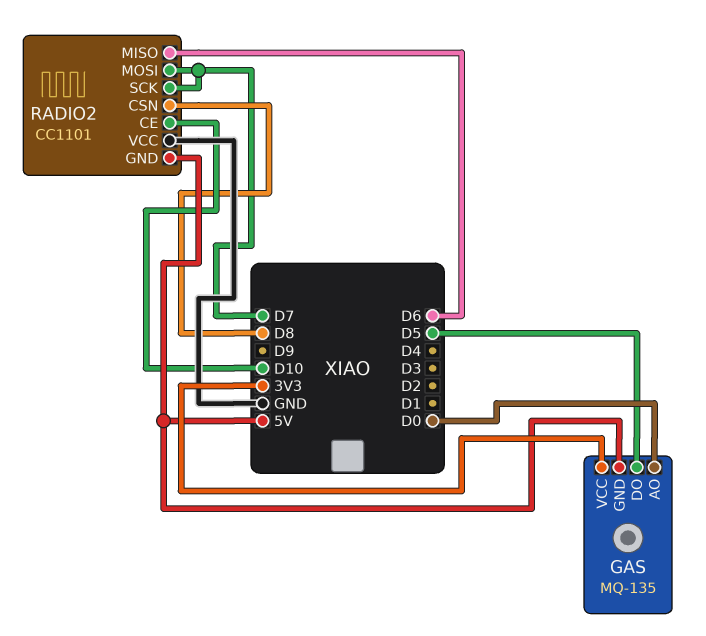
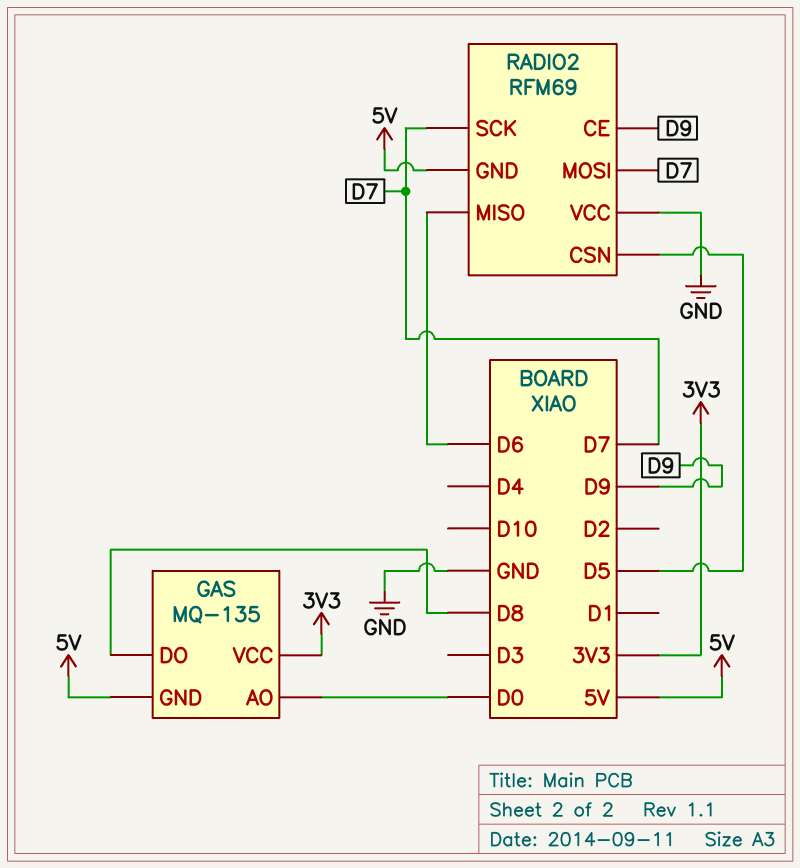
GAS pin DO: D5 -> D8
RADIO2: CC1101 -> RFM69
RADIO2 pin CE: D10 -> D9
RADIO2 pin CSN: D8 -> D5

